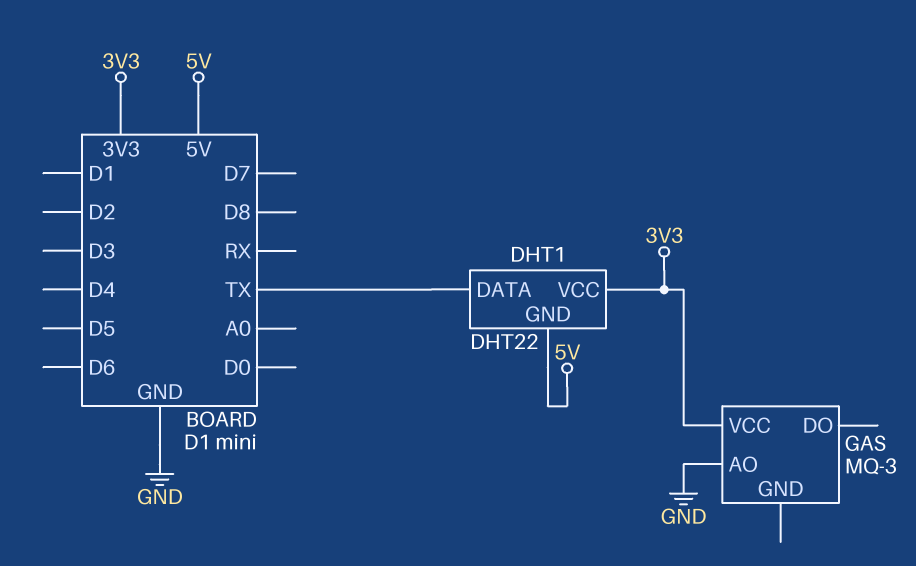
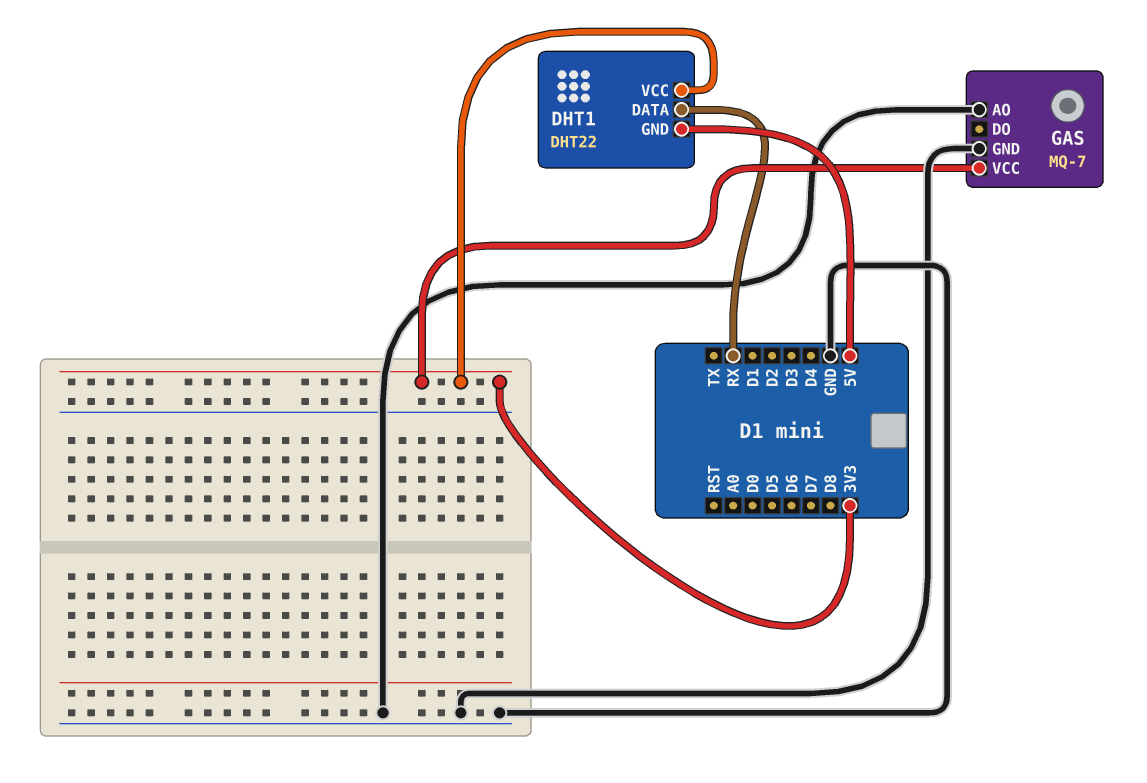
DHT1 pin DATA: TX -> RX
GAS: MQ-3 -> MQ-7
GAS pin GND: none -> GND

